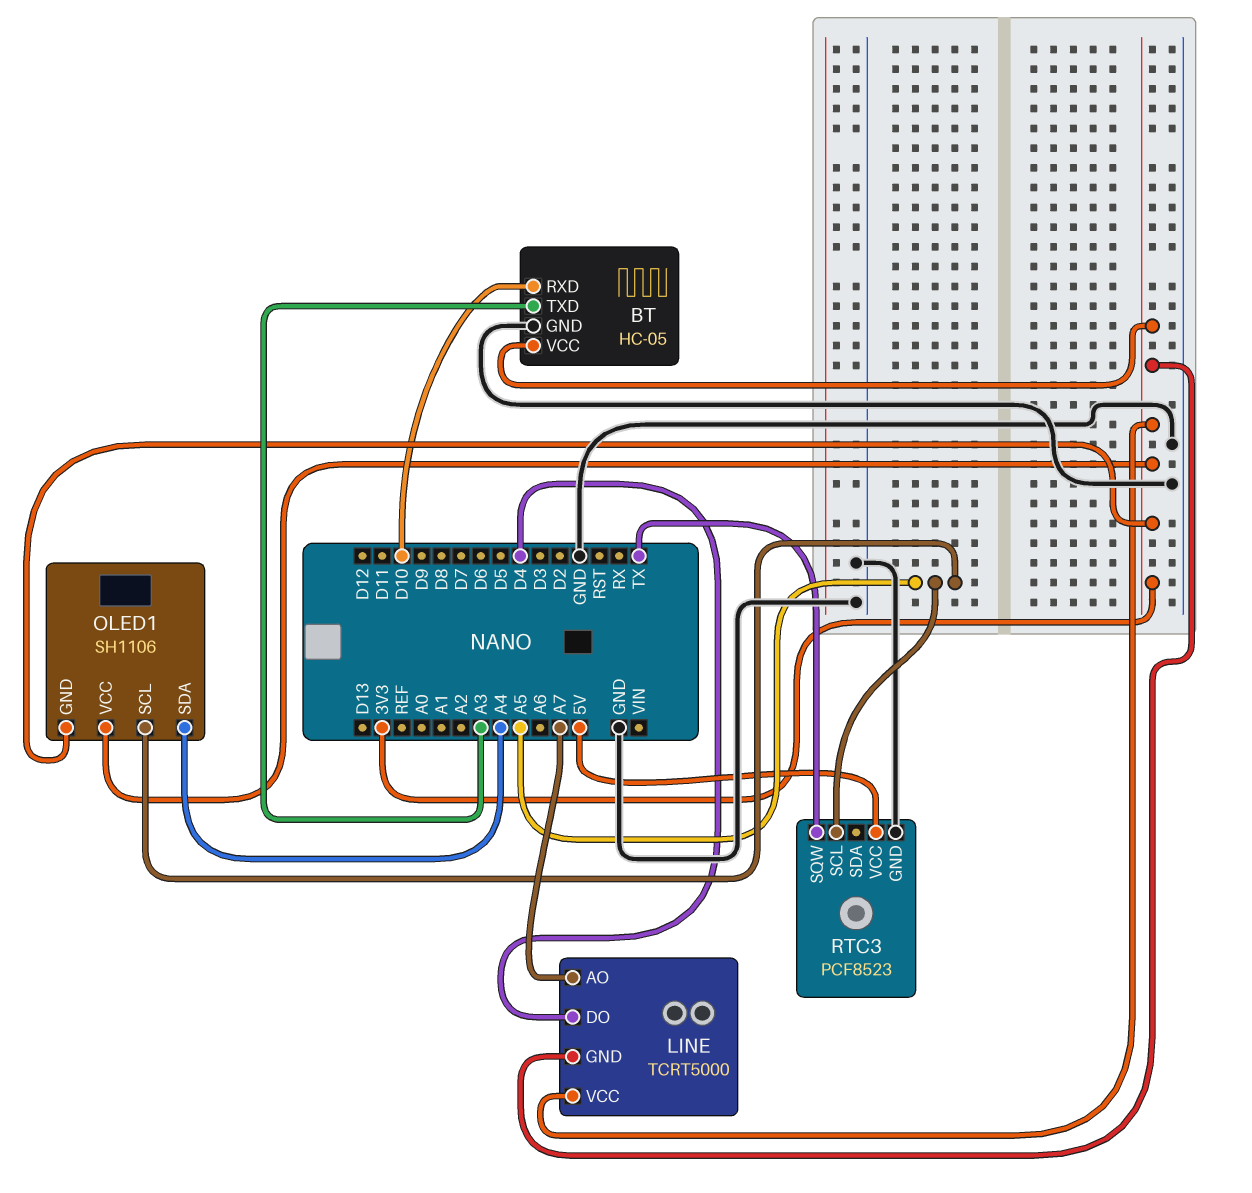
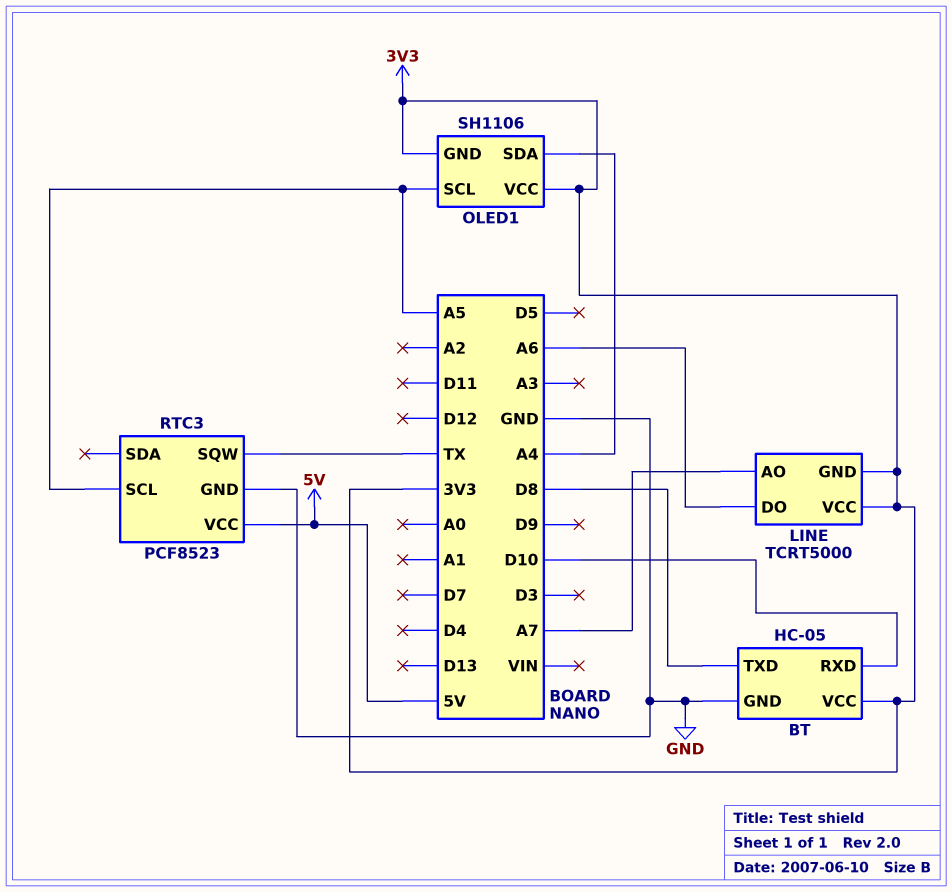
BT pin TXD: A3 -> D8
LINE pin DO: D4 -> A6

